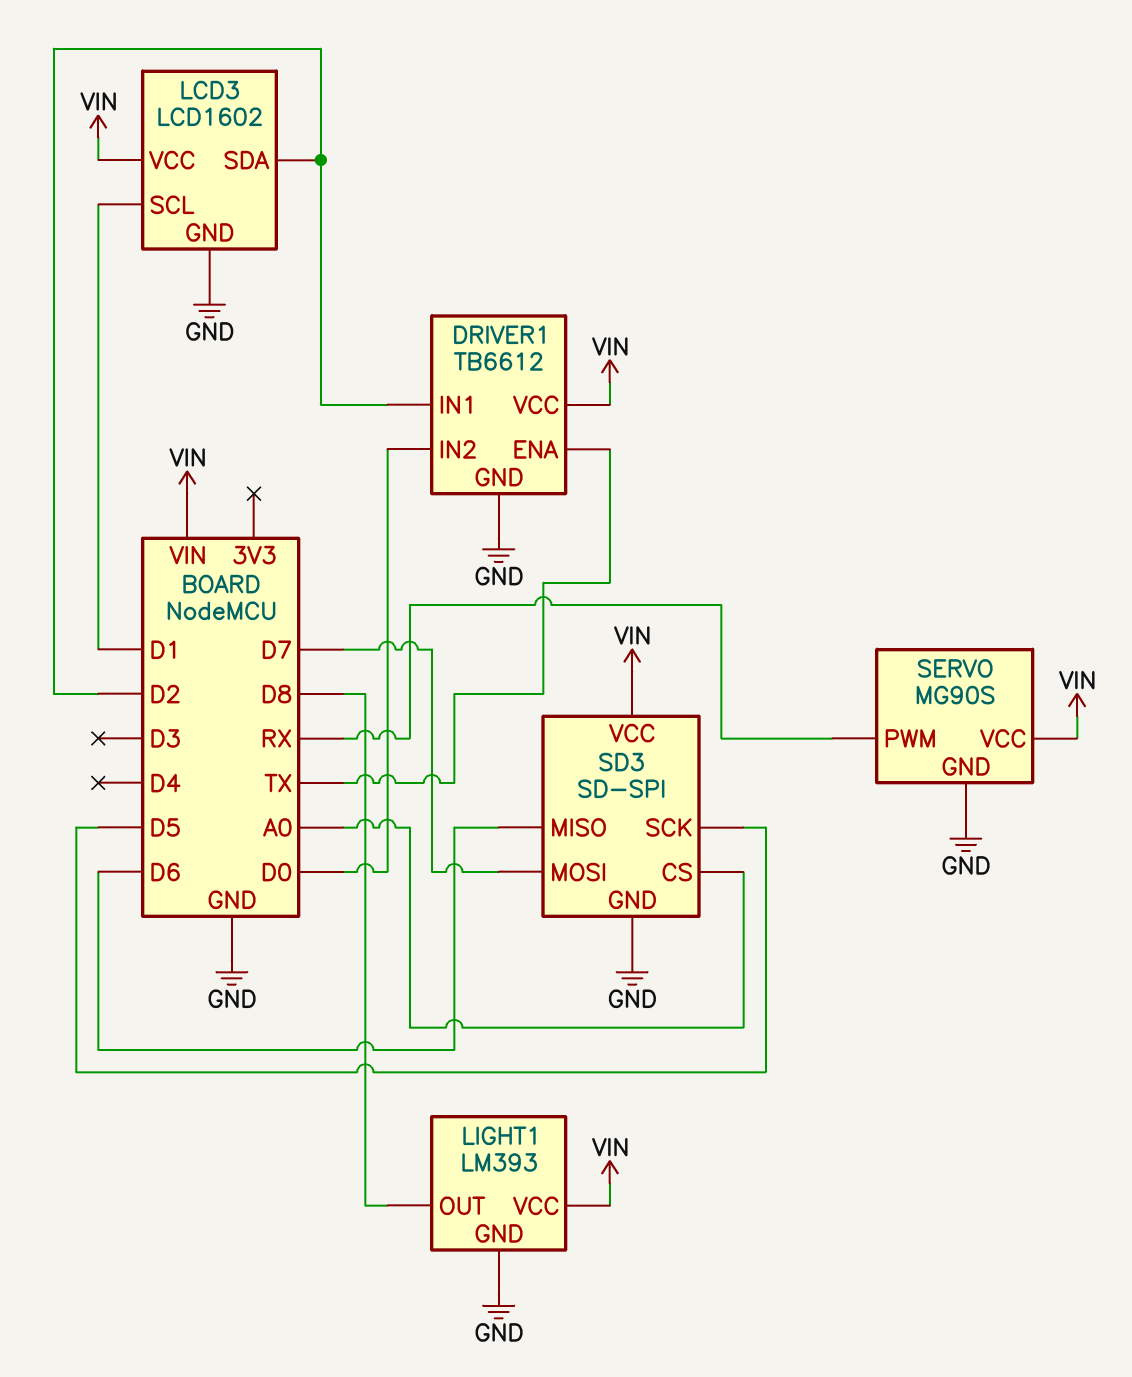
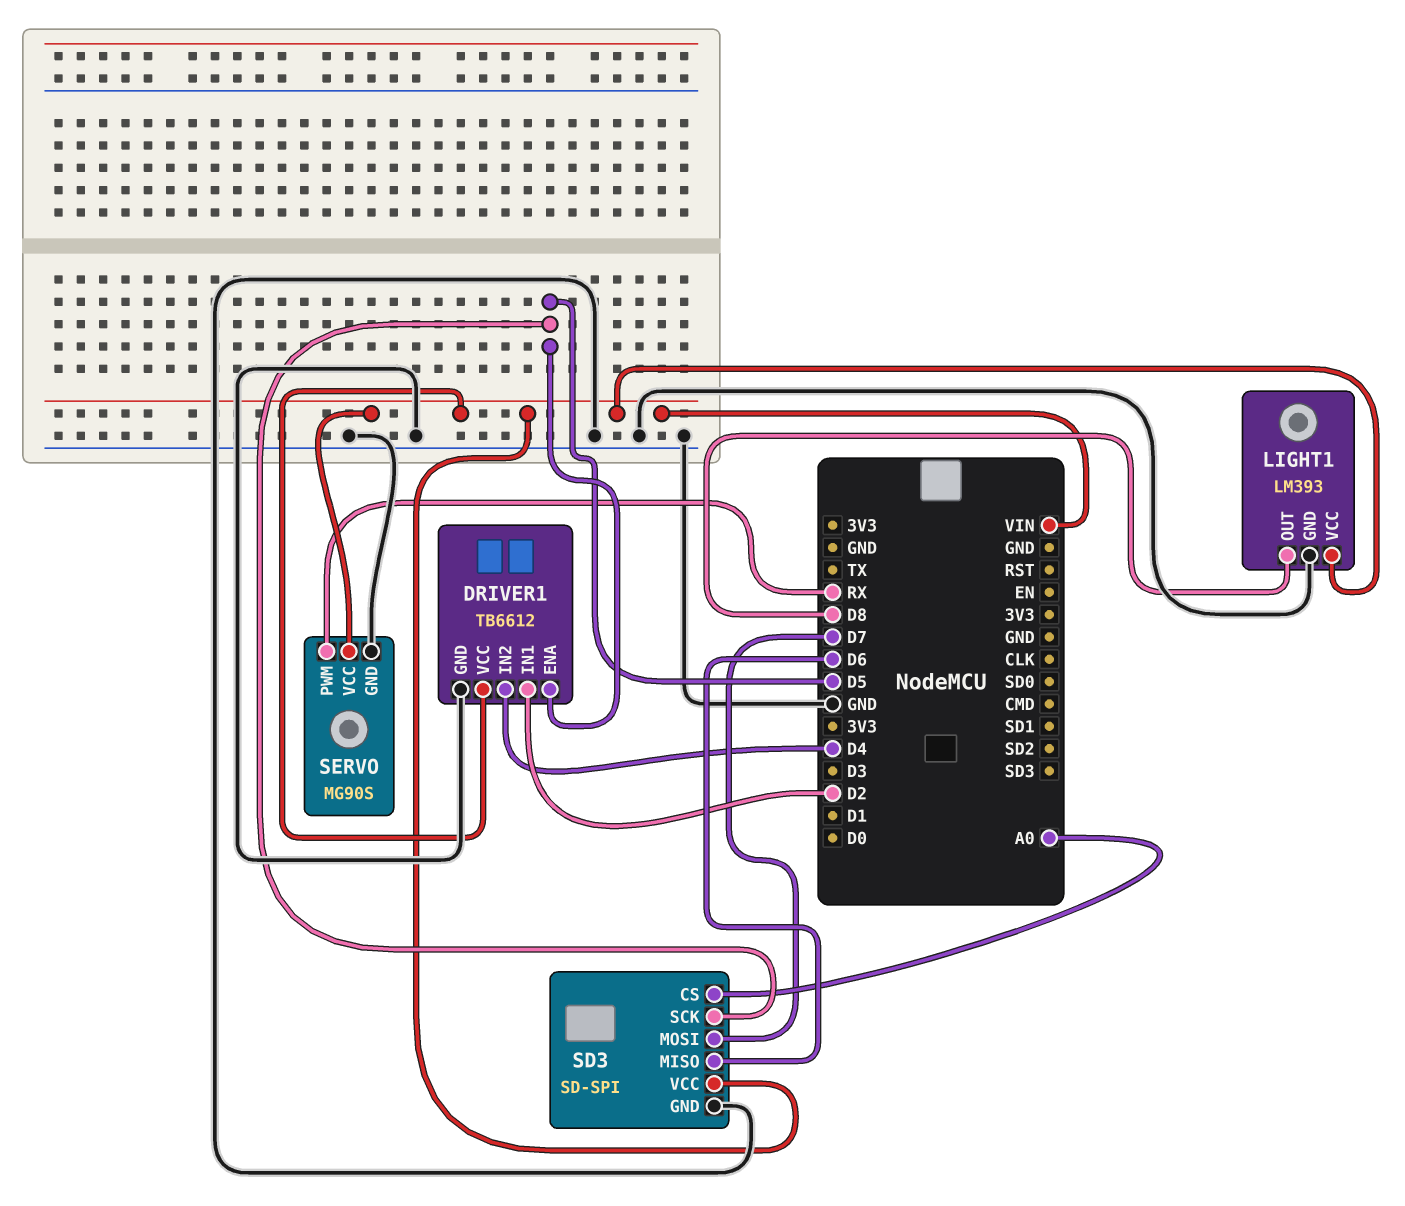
DRIVER1 pin ENA: TX -> D5
DRIVER1 pin IN2: D0 -> D4
LCD3: LCD1602 -> none
LCD3 pin GND: GND -> none
LCD3 pin SCL: D1 -> none
LCD3 pin SDA: D2 -> none
LCD3 pin VCC: VIN -> none

